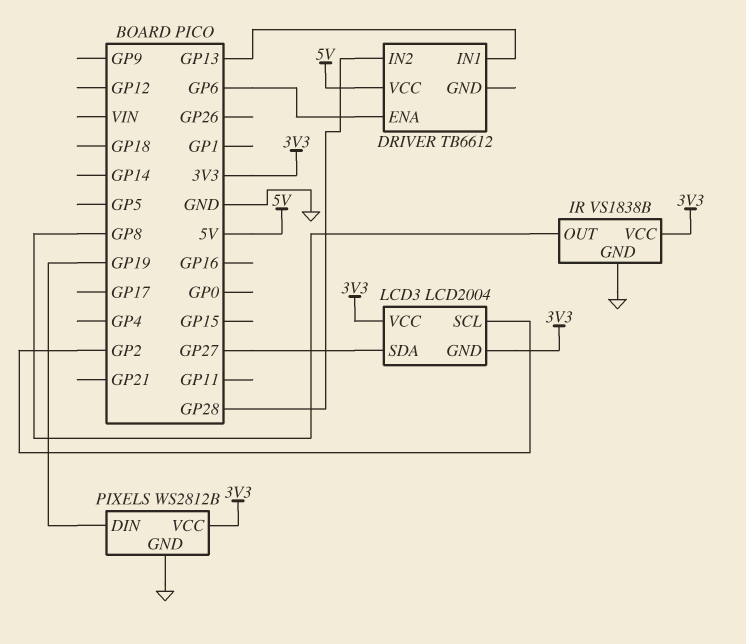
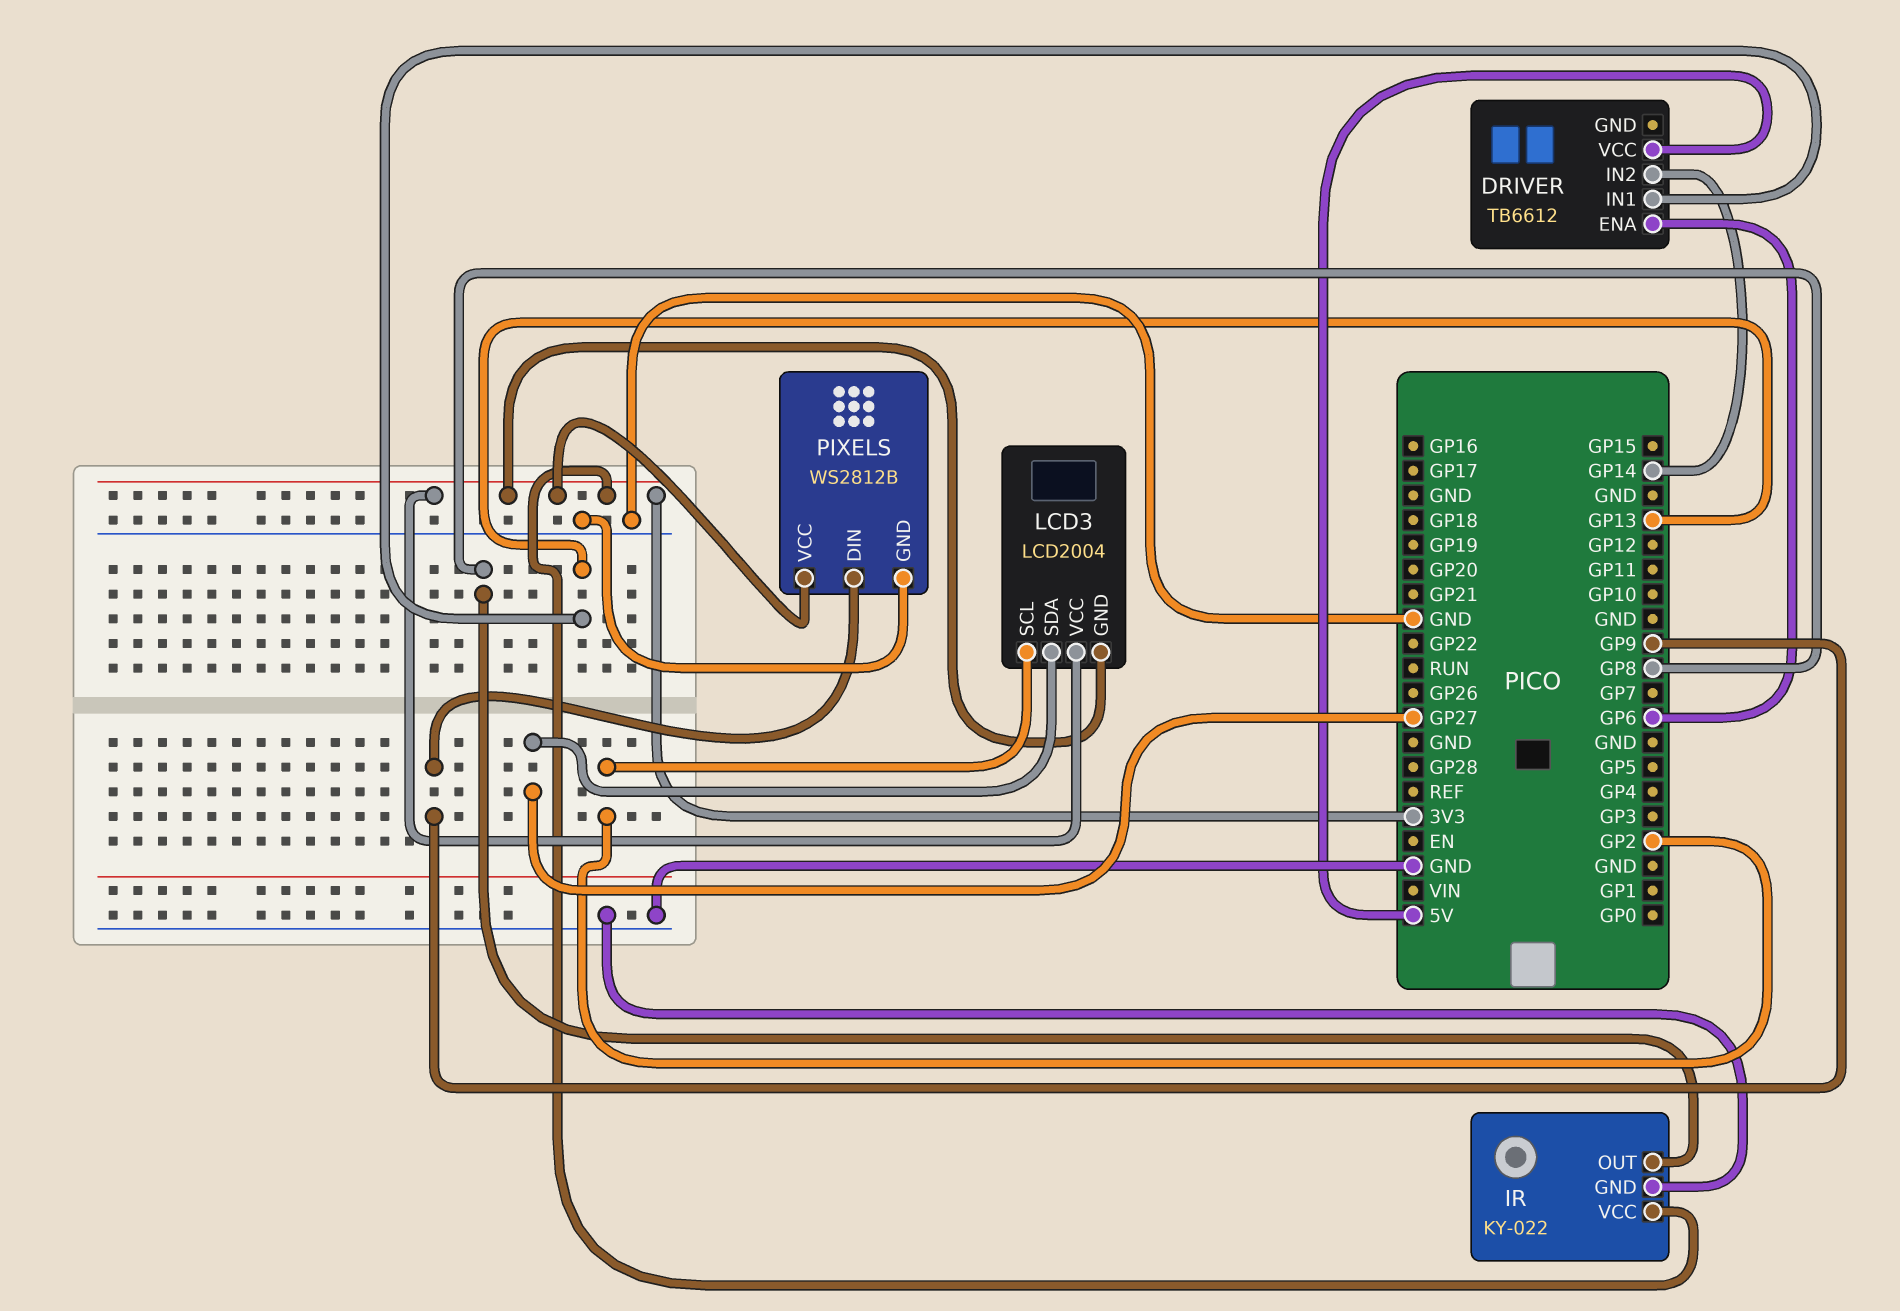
DRIVER pin IN2: GP28 -> GP14
IR: VS1838B -> KY-022
PIXELS pin DIN: GP19 -> GP9

